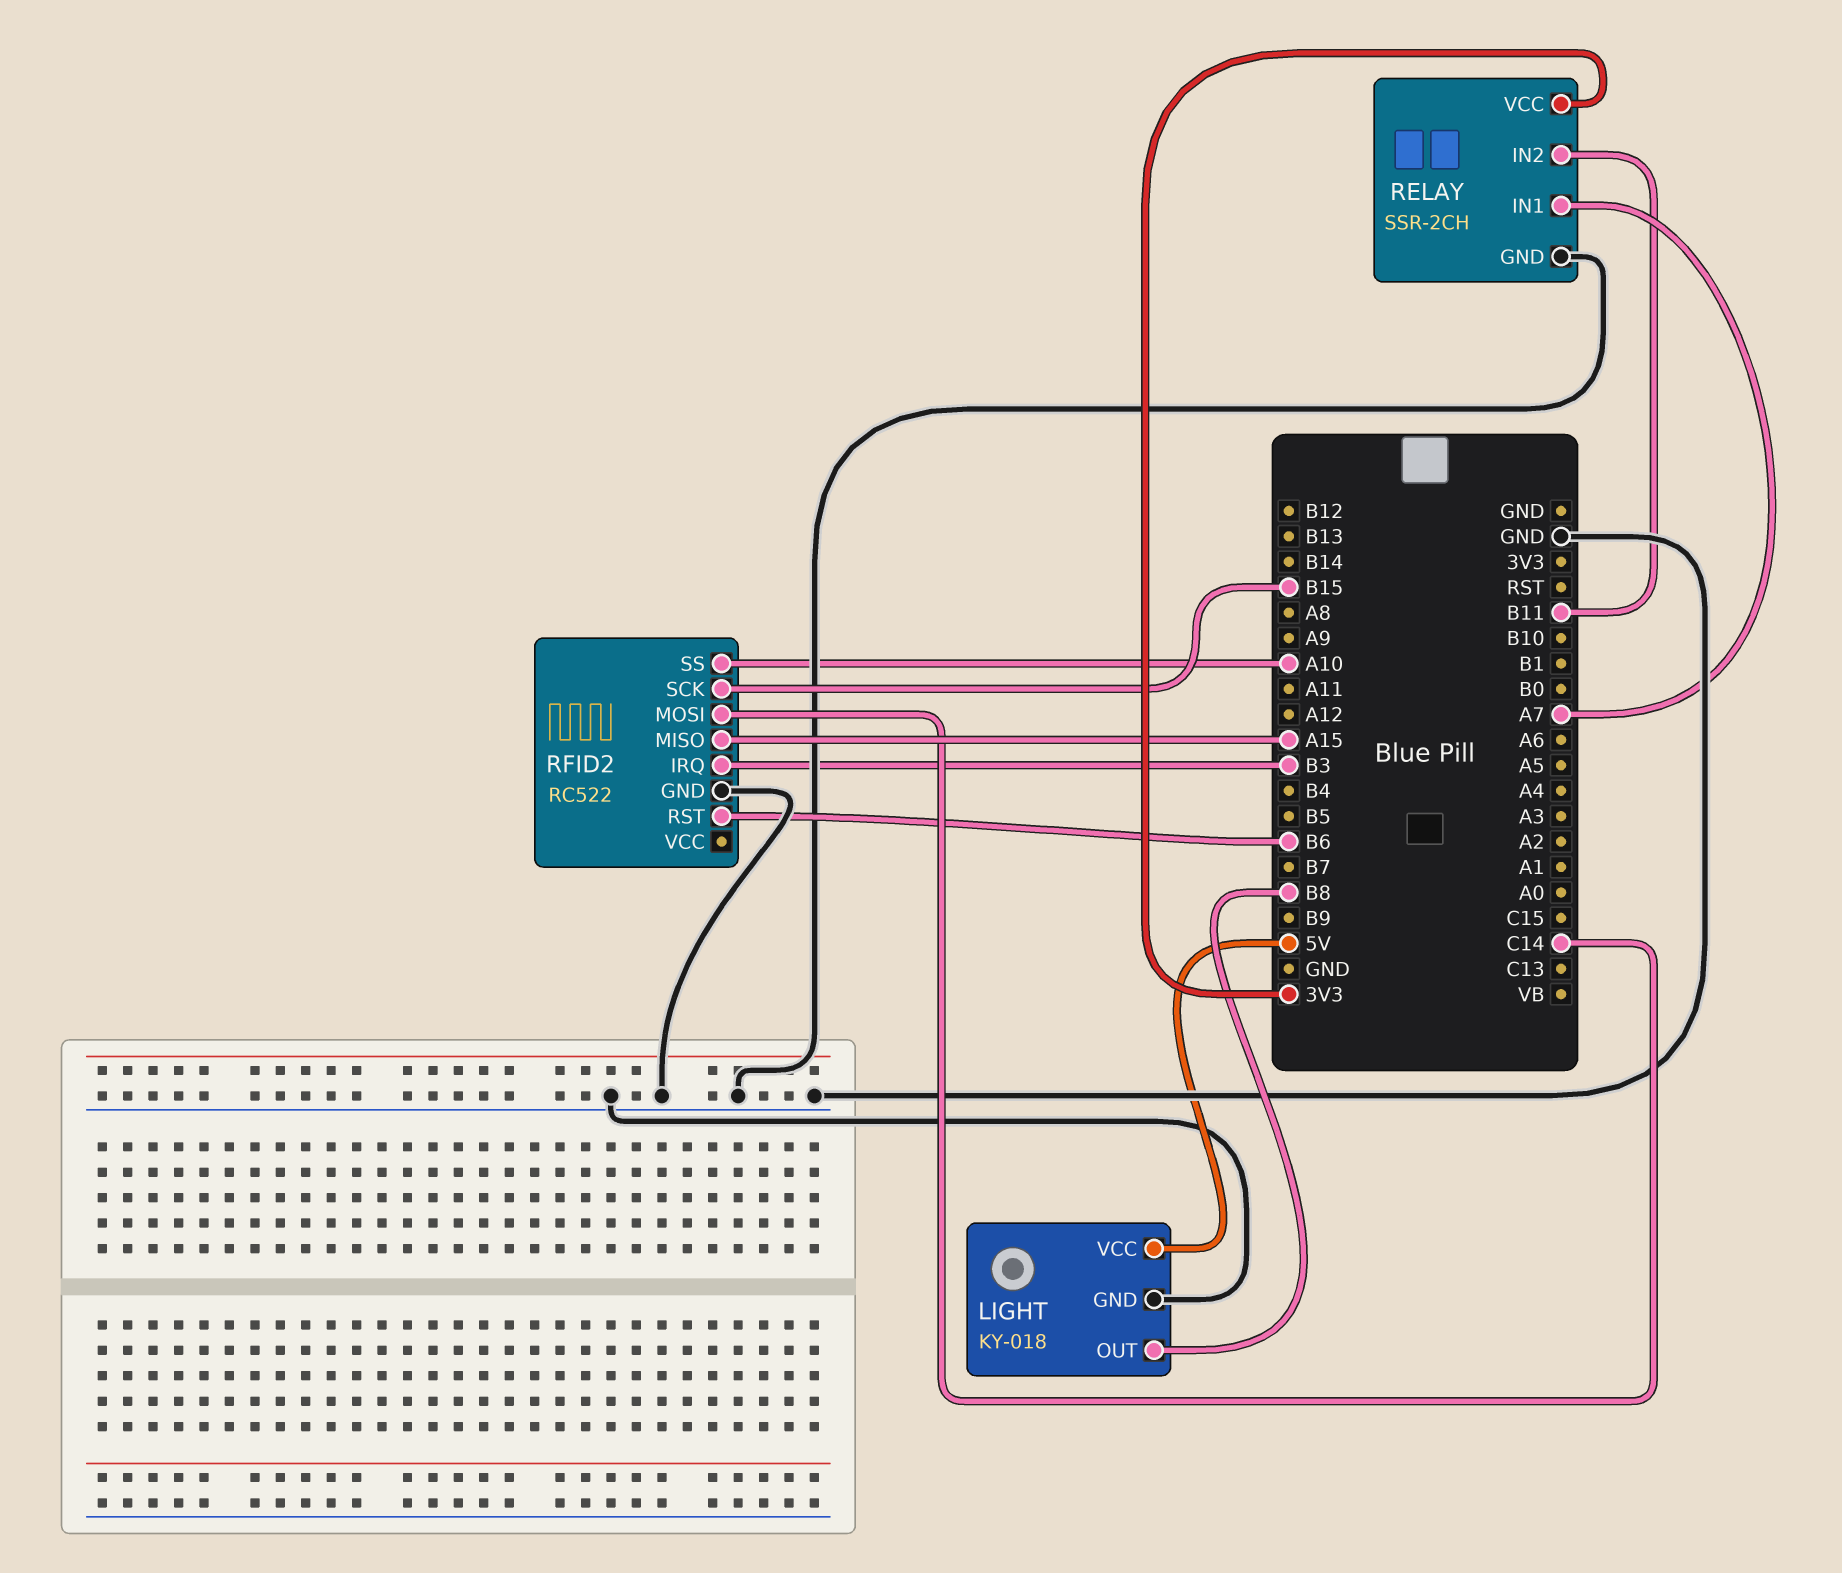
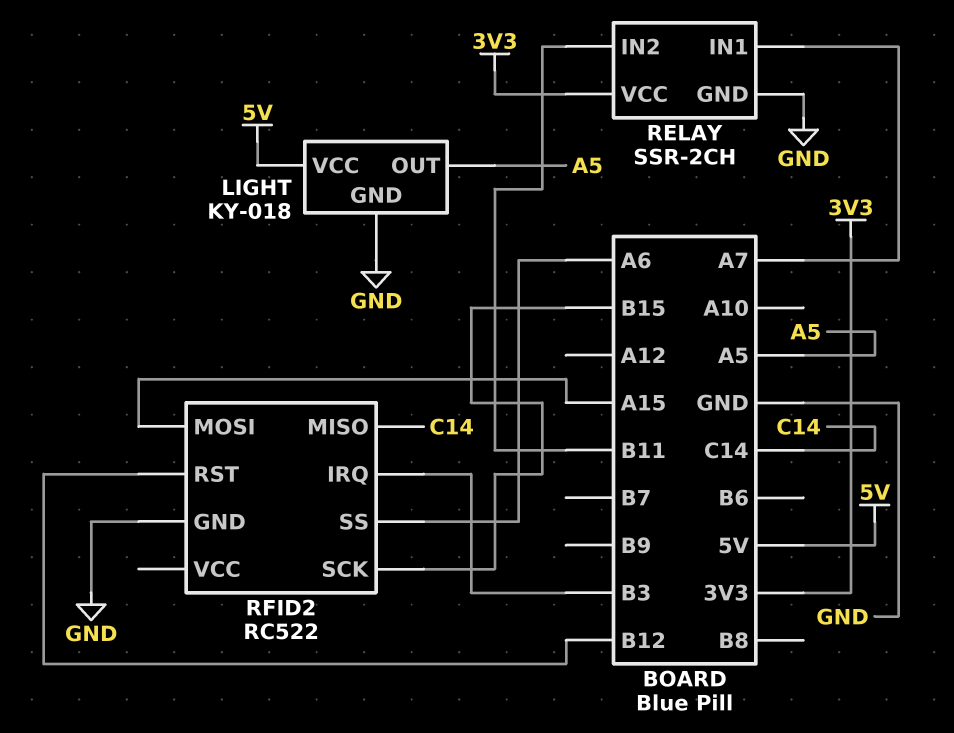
LIGHT pin OUT: B8 -> A5
RFID2 pin MISO: A15 -> C14
RFID2 pin MOSI: C14 -> A15
RFID2 pin RST: B6 -> B12
RFID2 pin SS: A10 -> A6

